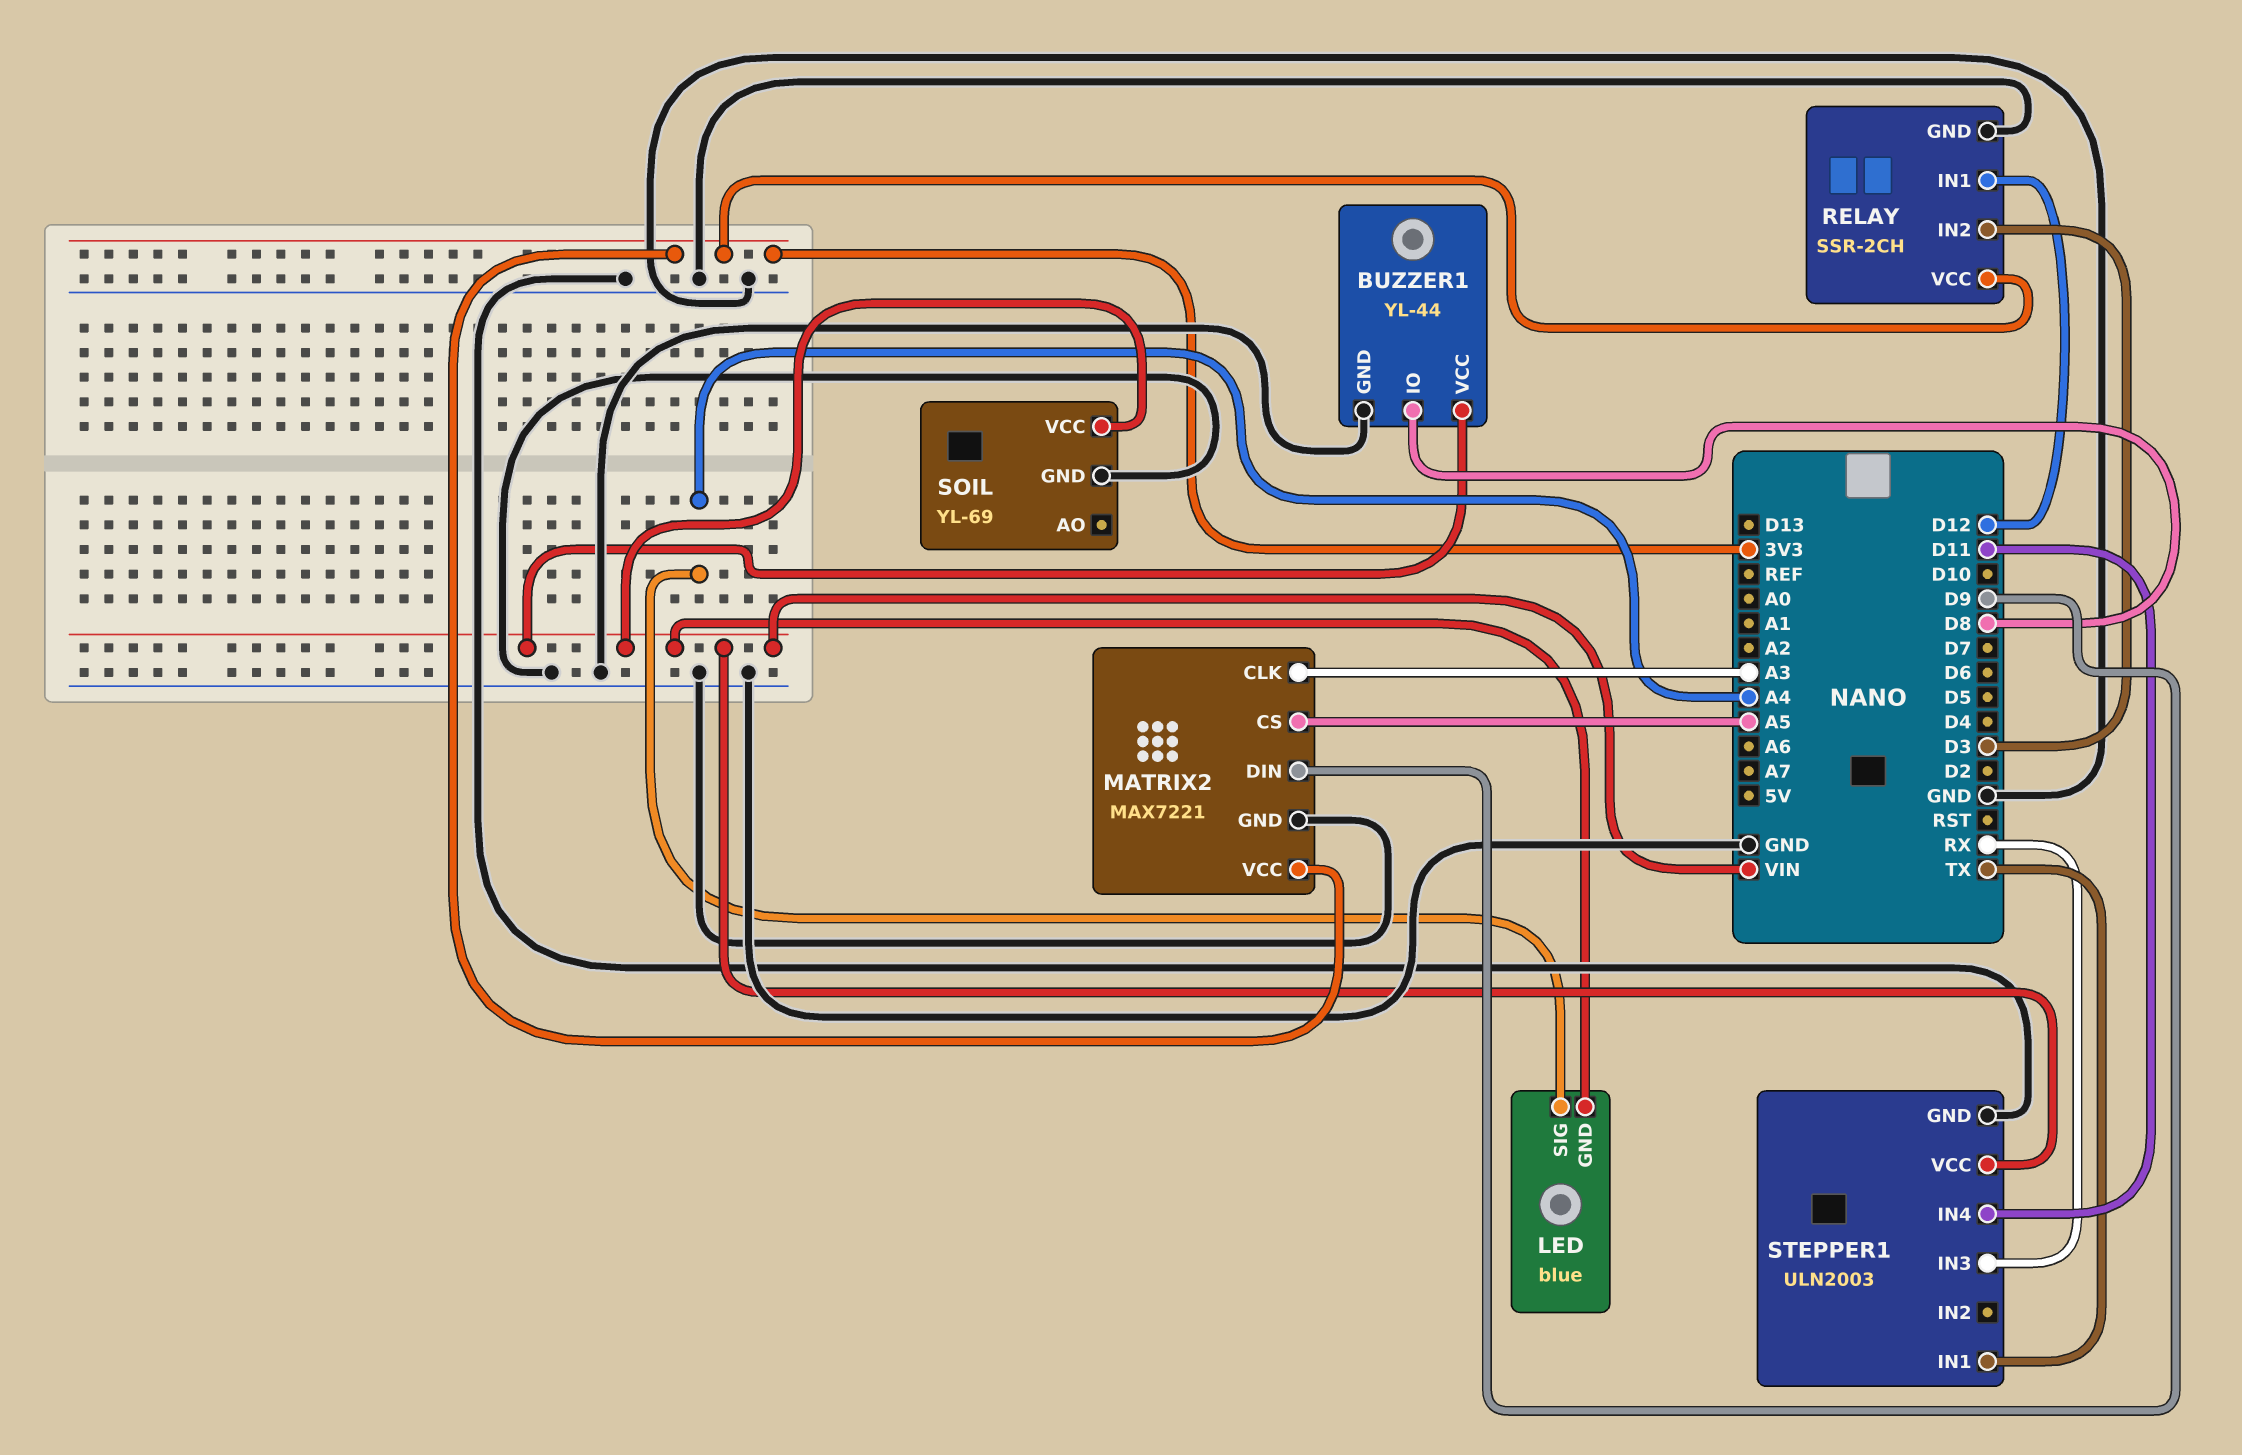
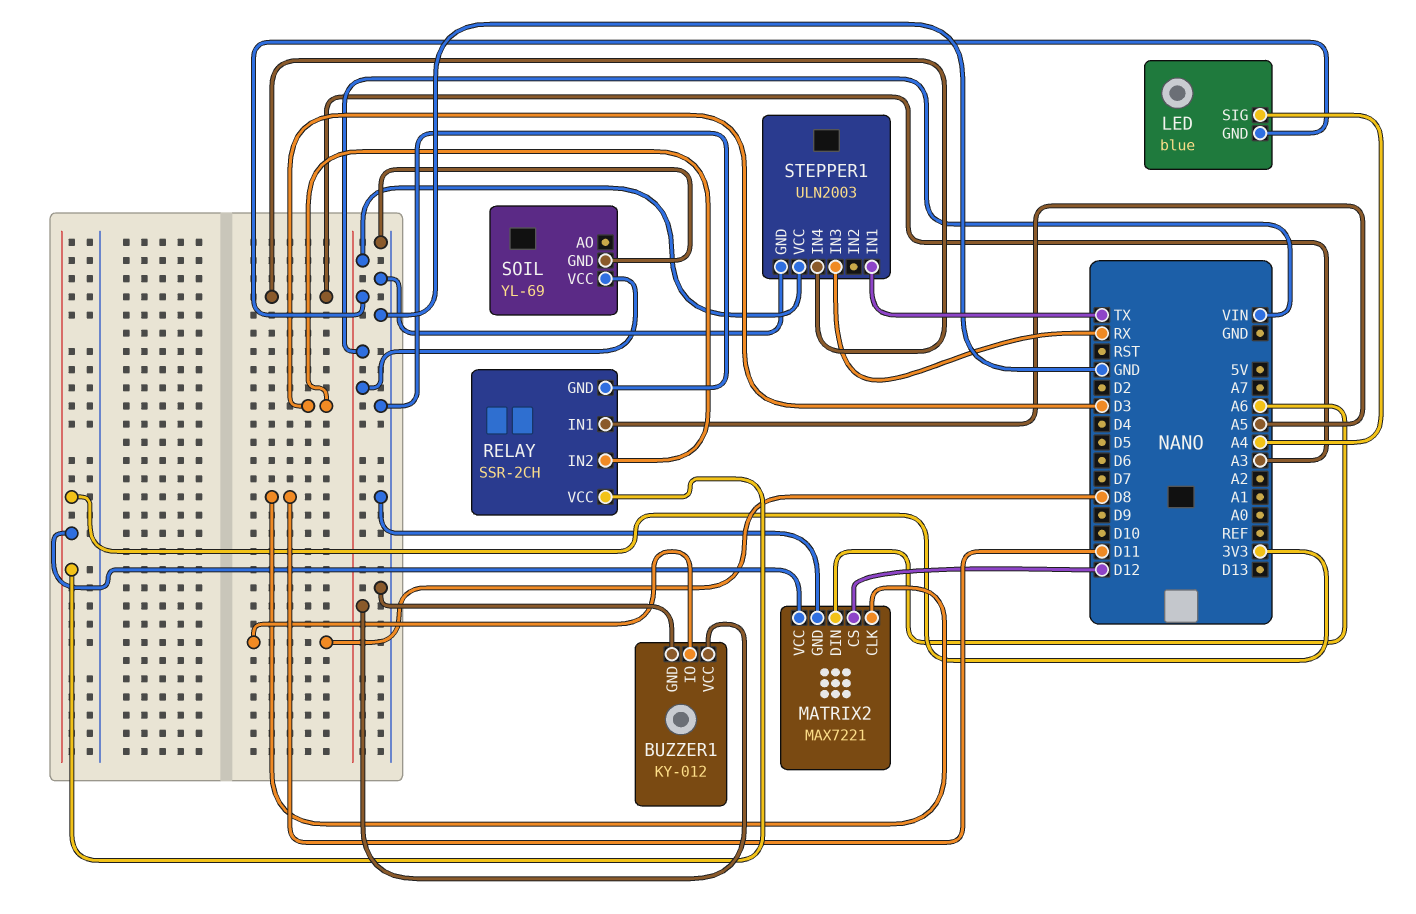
BUZZER1: YL-44 -> KY-012
MATRIX2 pin CLK: A3 -> D11
MATRIX2 pin CS: A5 -> D12
MATRIX2 pin DIN: D9 -> A6
RELAY pin IN1: D12 -> A5
STEPPER1 pin IN4: D11 -> A3

